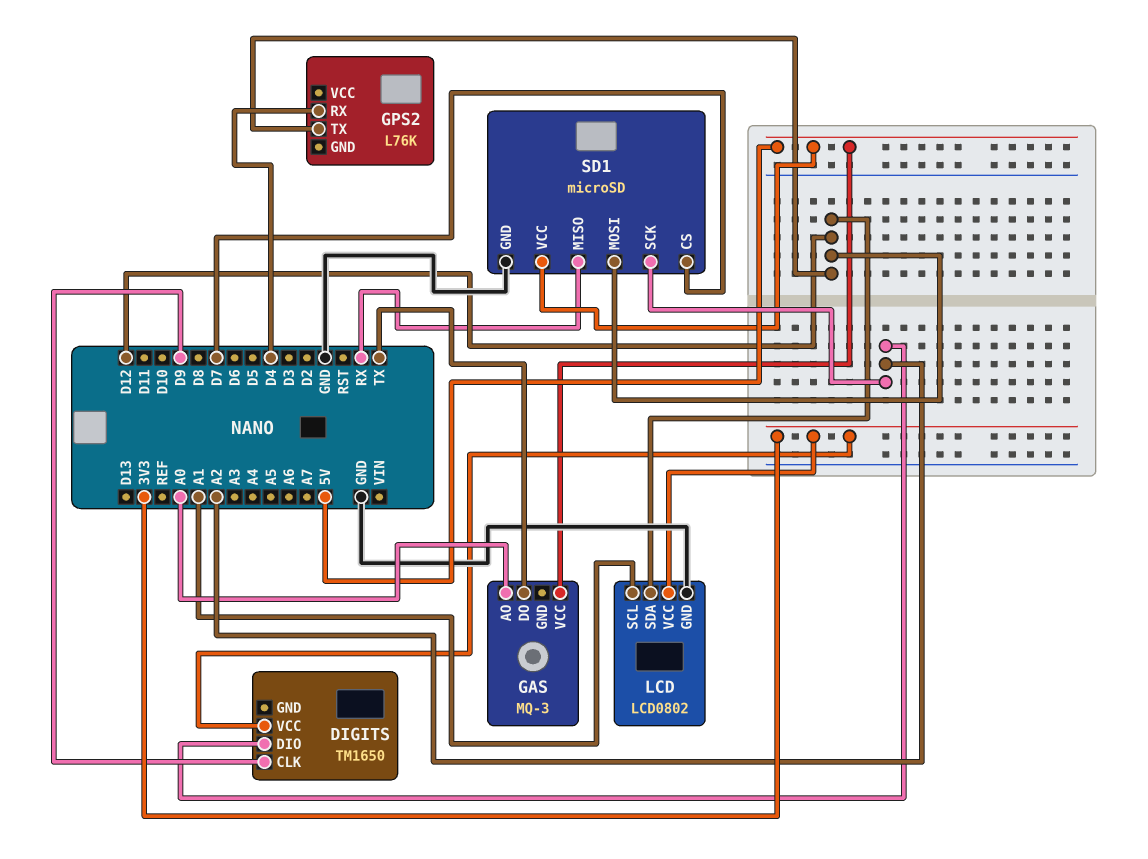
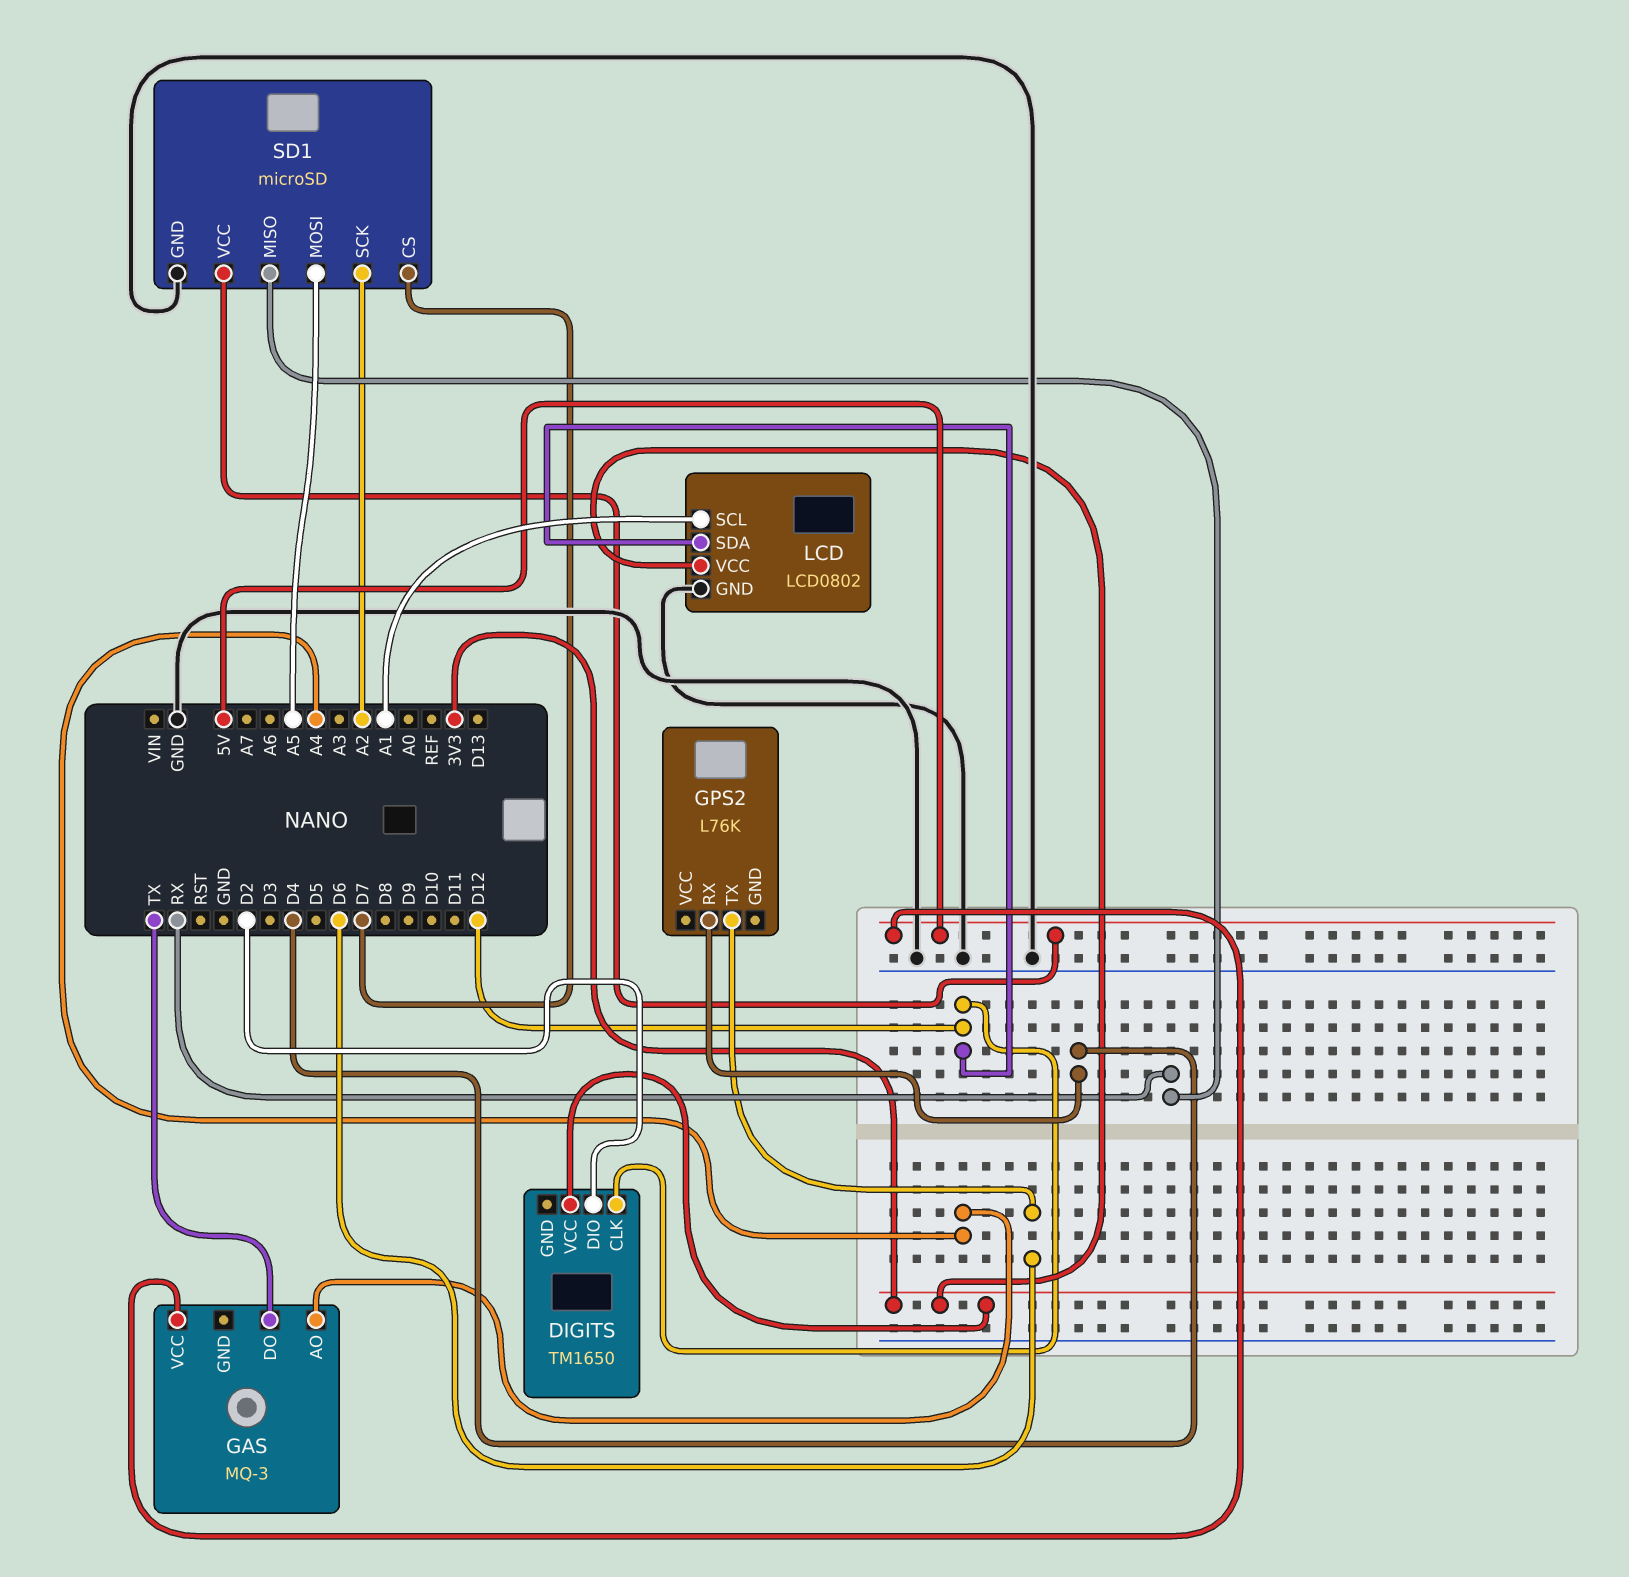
DIGITS pin CLK: D9 -> D12
DIGITS pin DIO: A2 -> D2
GAS pin AO: A0 -> A4
GPS2 pin TX: D12 -> D6
SD1 pin MOSI: D12 -> A5

